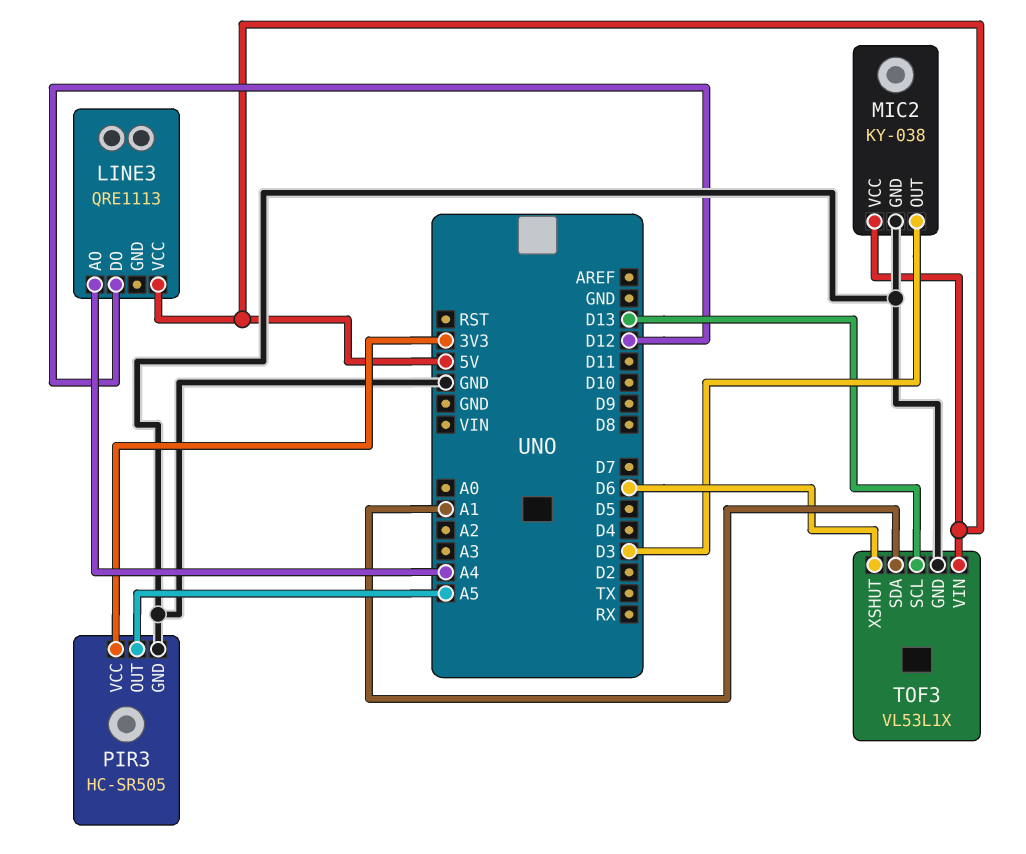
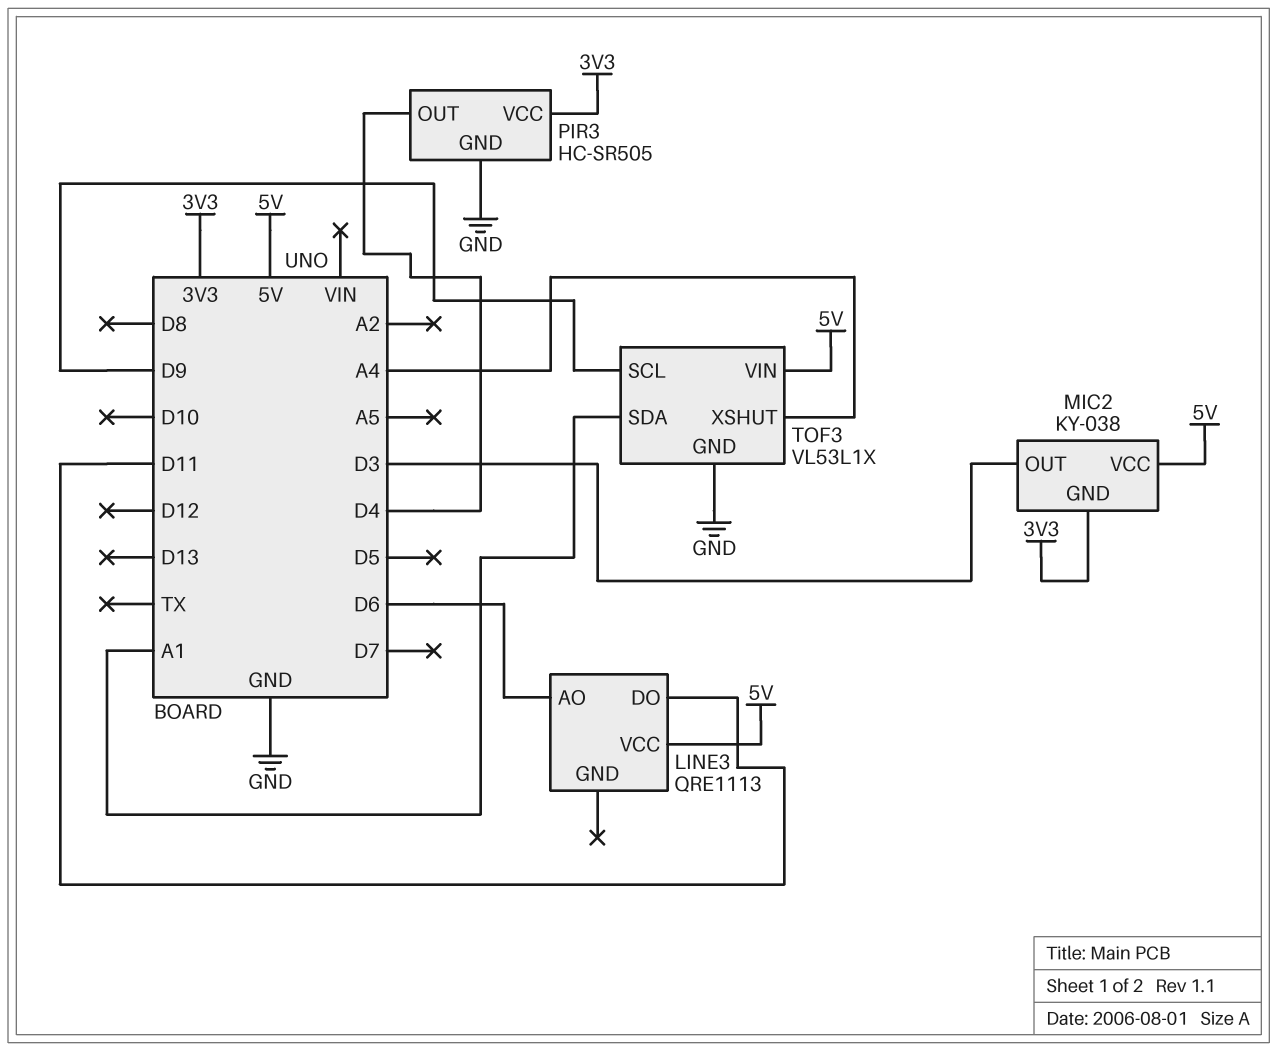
LINE3 pin AO: A4 -> D6
LINE3 pin DO: D12 -> D11
MIC2 pin GND: GND -> 3V3
PIR3 pin OUT: A5 -> D4
TOF3 pin SCL: D13 -> D9
TOF3 pin XSHUT: D6 -> A4

